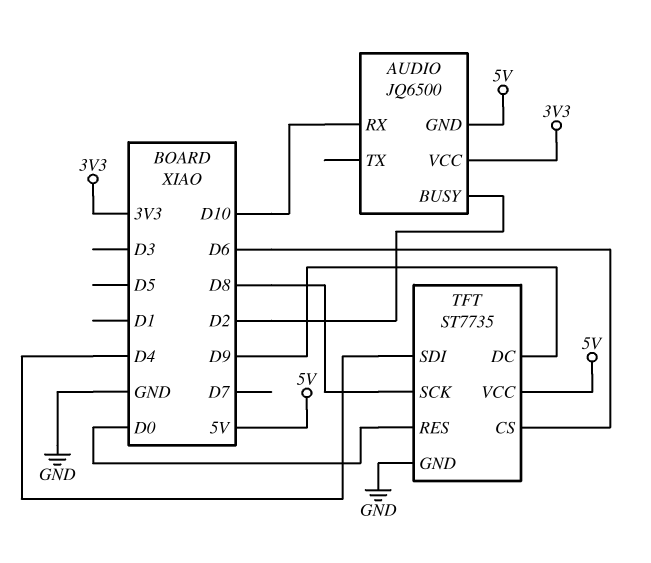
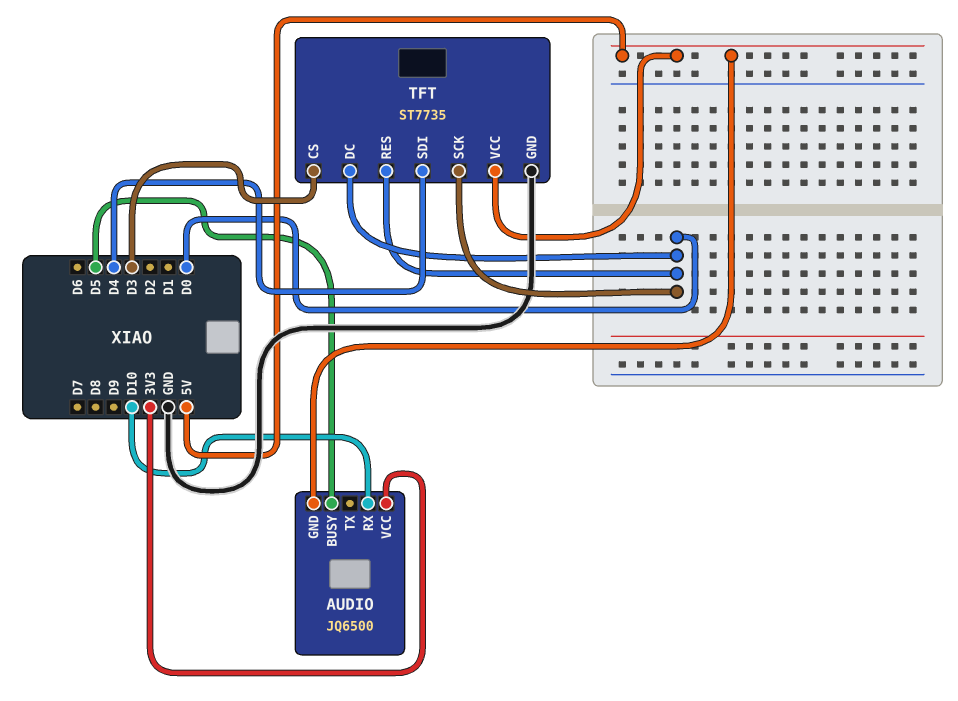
AUDIO pin BUSY: D2 -> D5
TFT pin CS: D6 -> D3
TFT pin DC: D9 -> D0
TFT pin SCK: D8 -> D0

